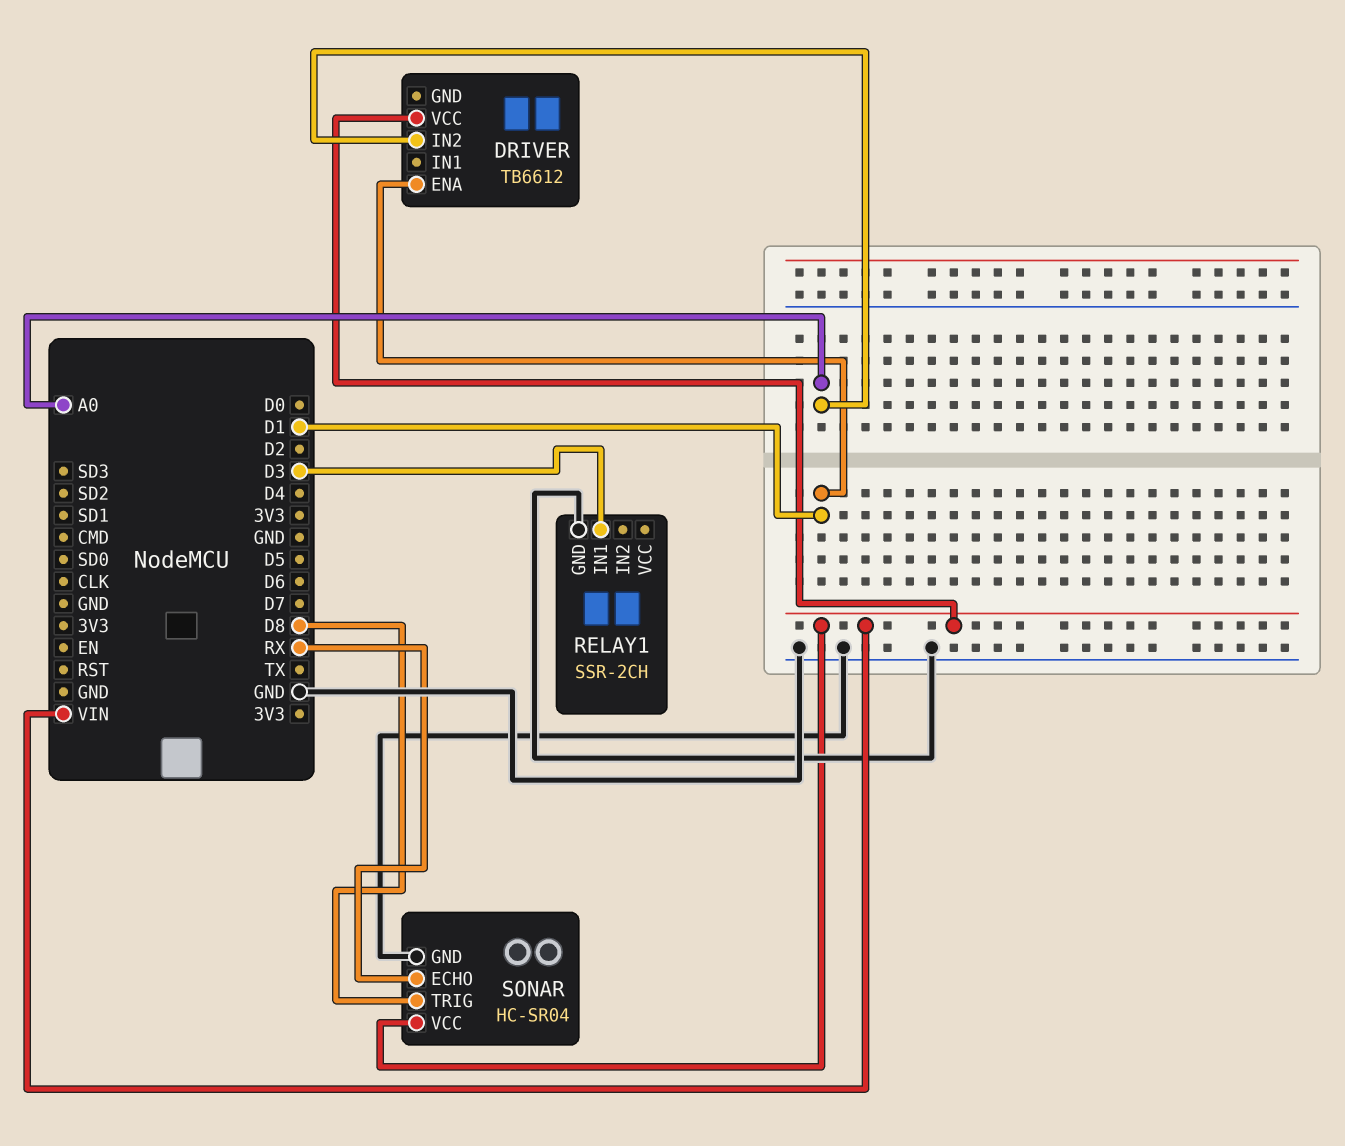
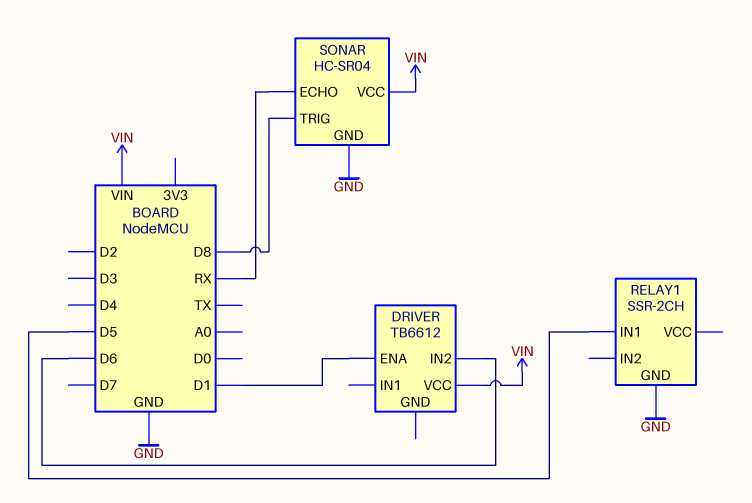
DRIVER pin IN2: A0 -> D6
RELAY1 pin IN1: D3 -> D5

